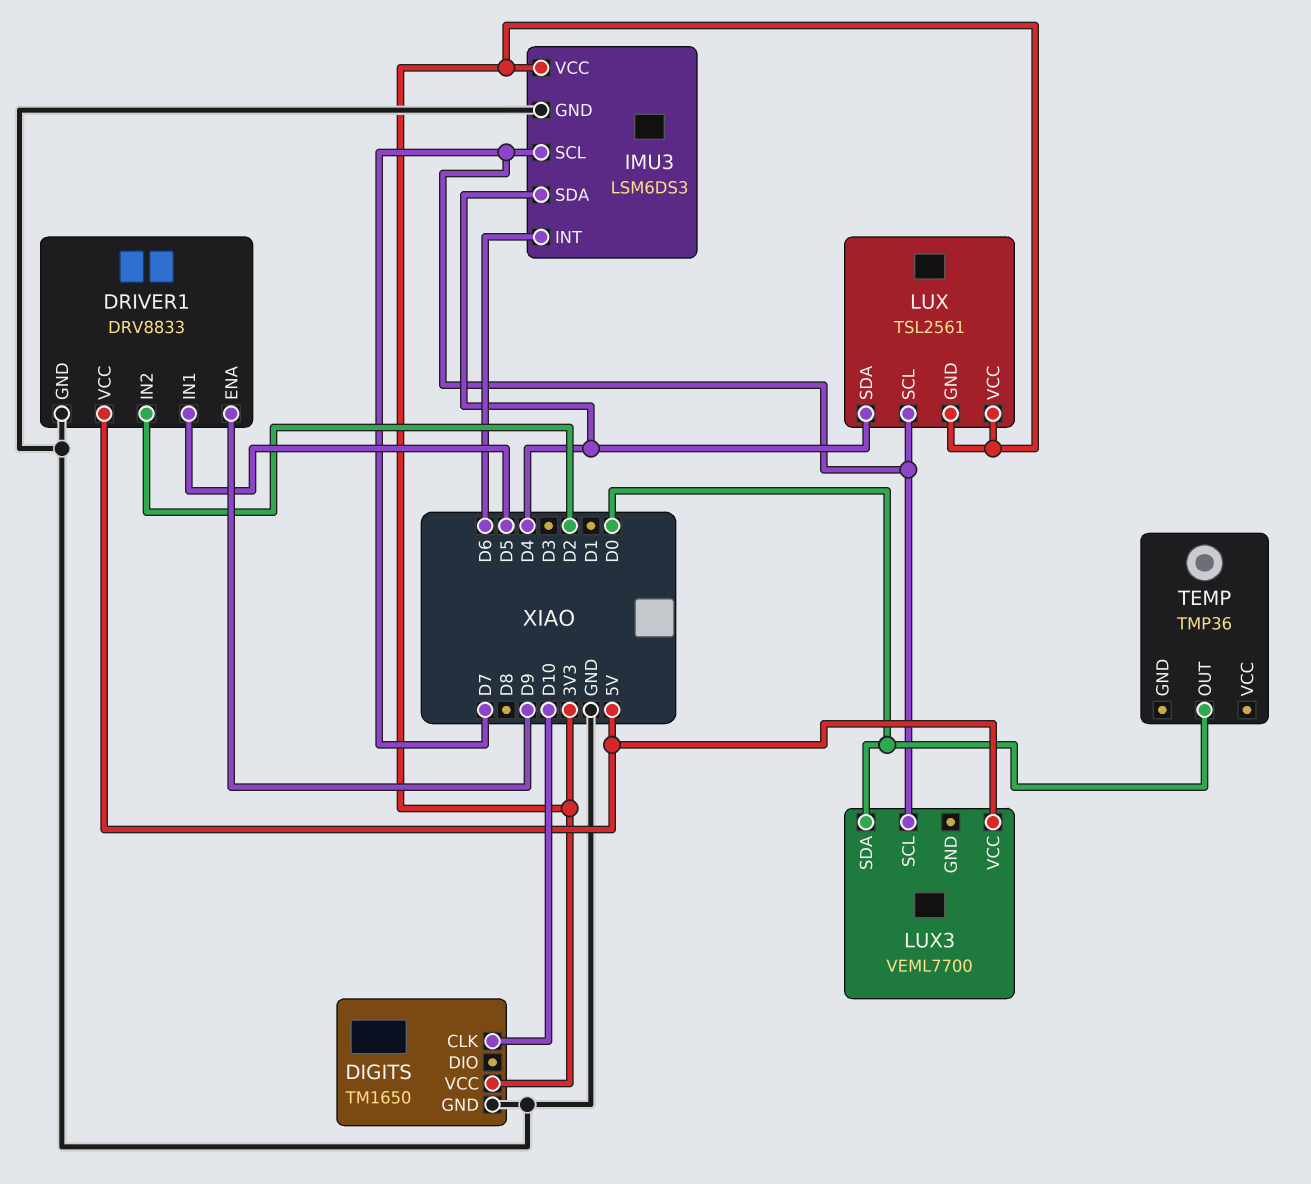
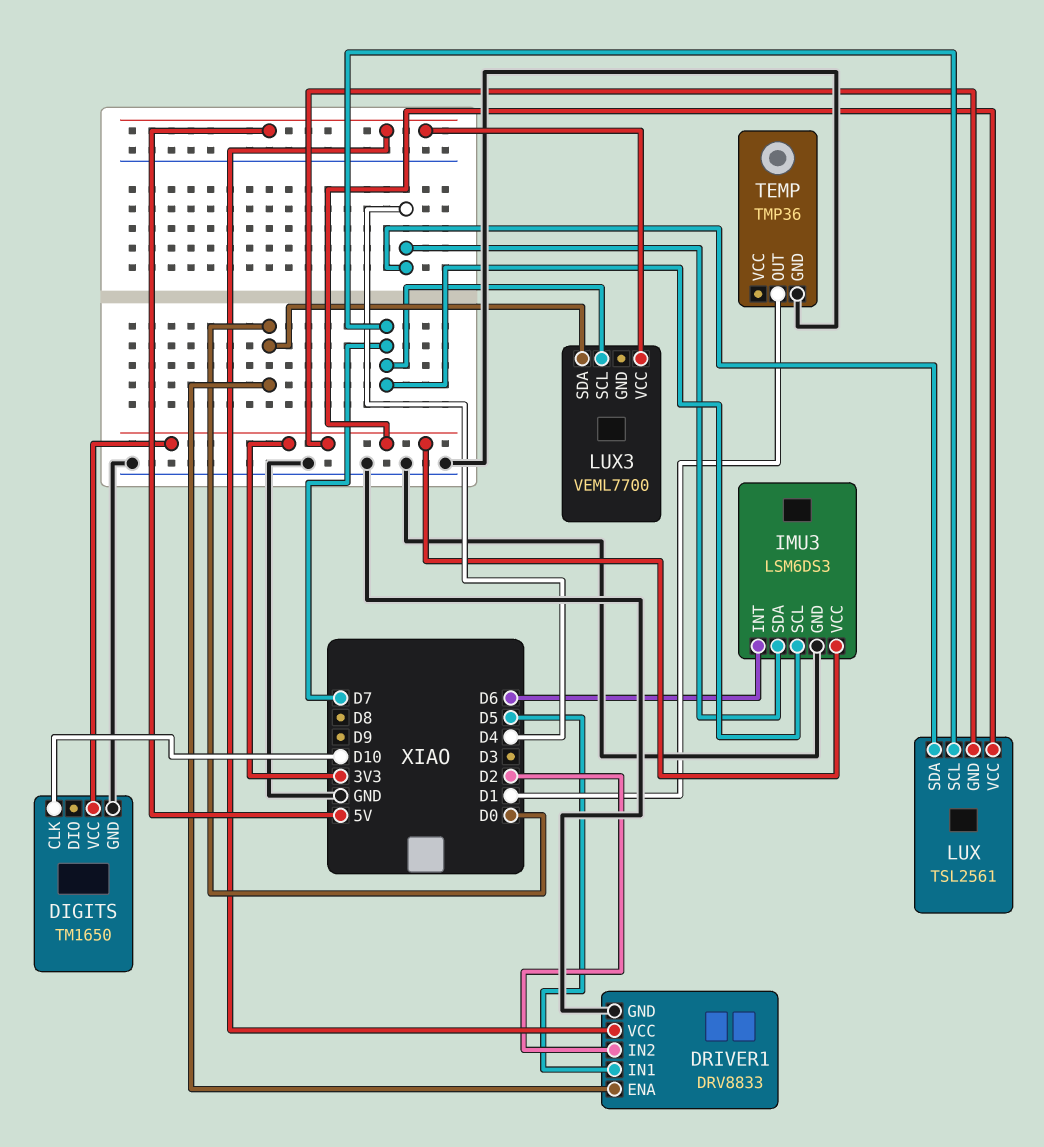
DRIVER1 pin ENA: D9 -> D0
TEMP pin GND: none -> GND
TEMP pin OUT: D0 -> D1

